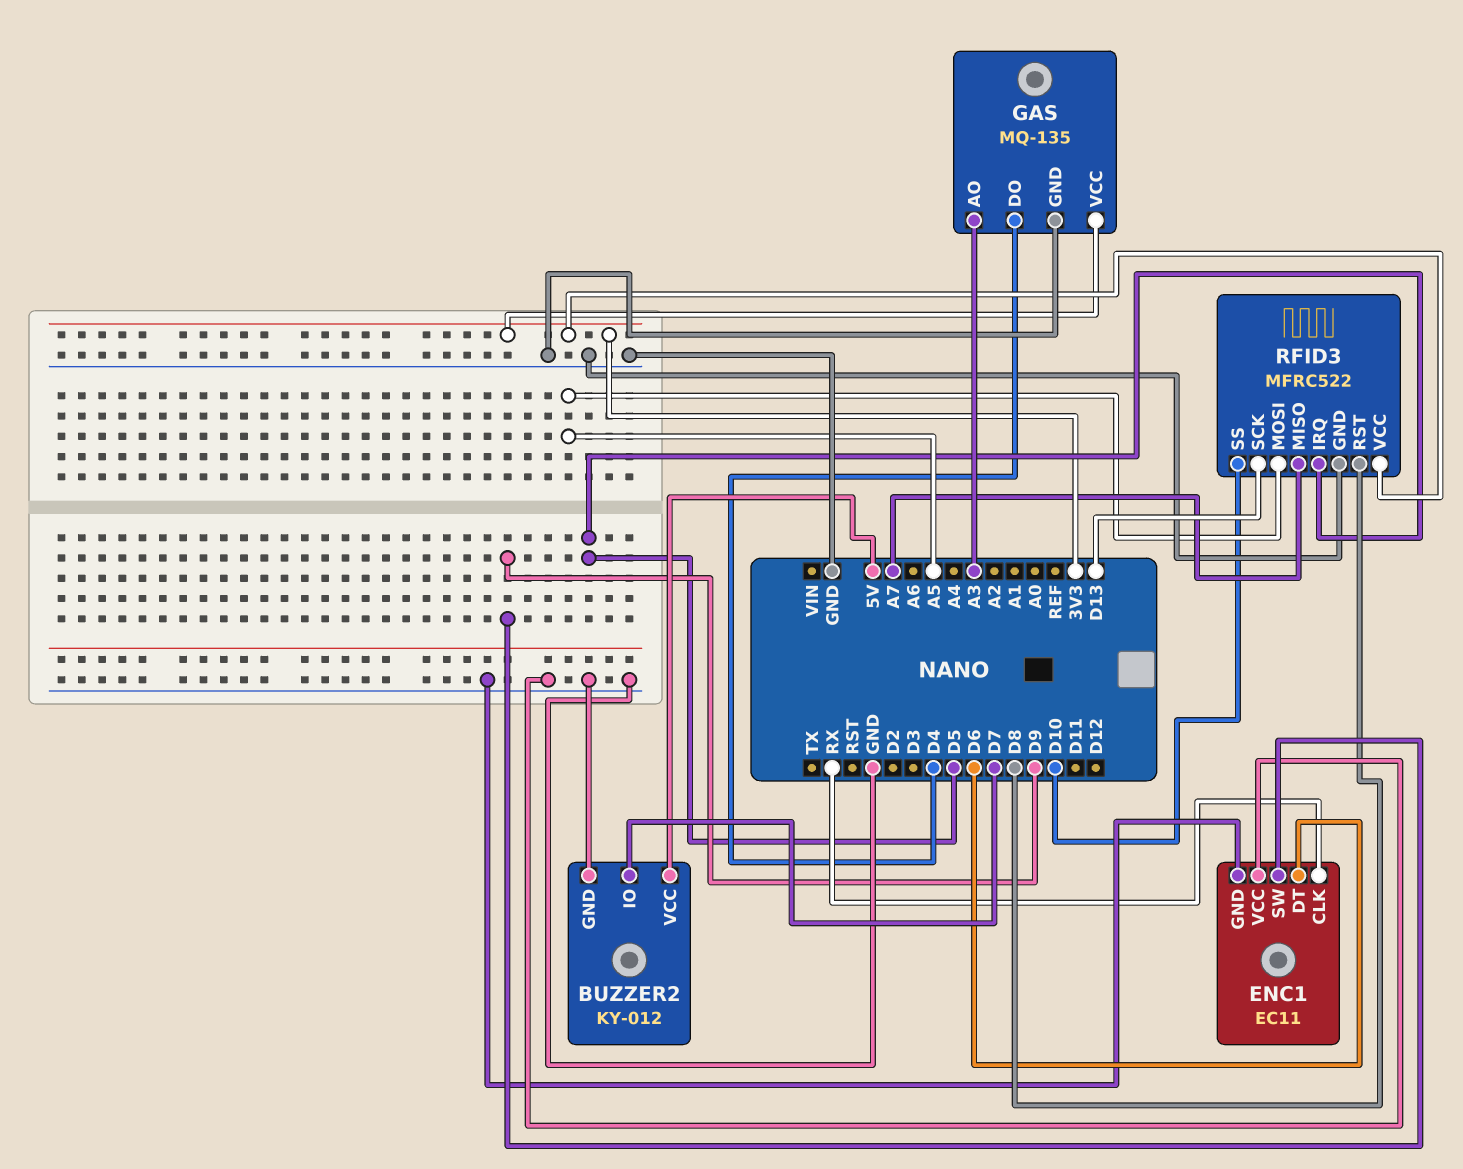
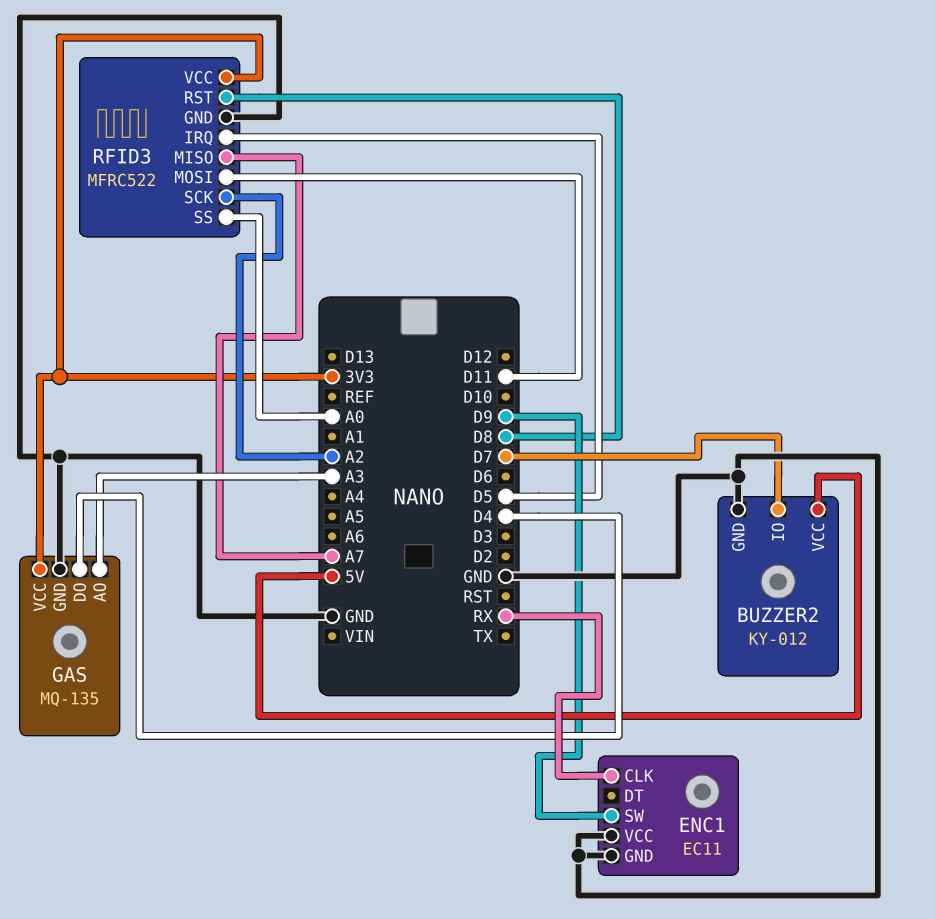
ENC1 pin DT: D6 -> none
RFID3 pin MOSI: A5 -> D11
RFID3 pin SCK: D13 -> A2
RFID3 pin SS: D10 -> A0

